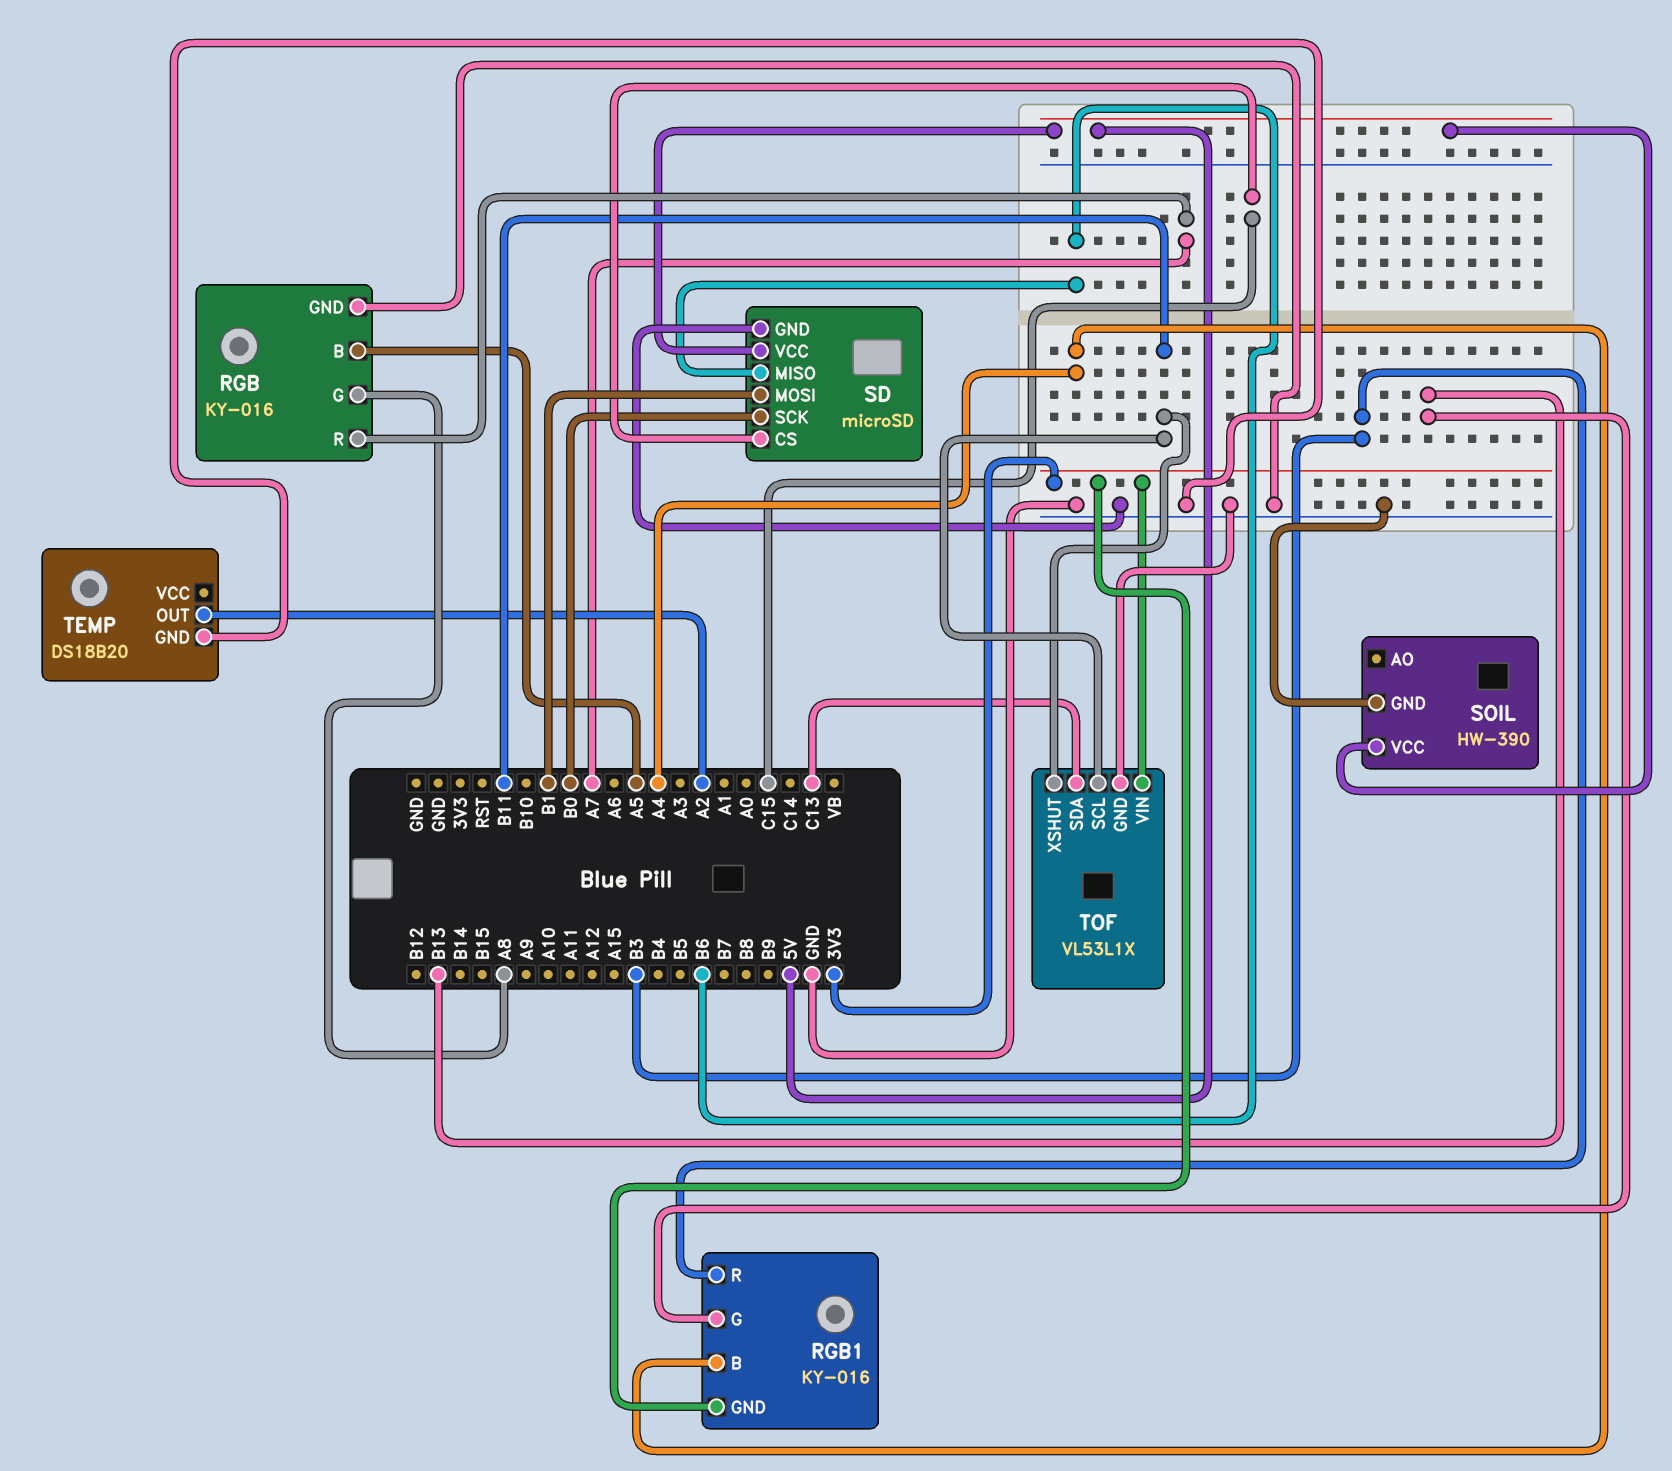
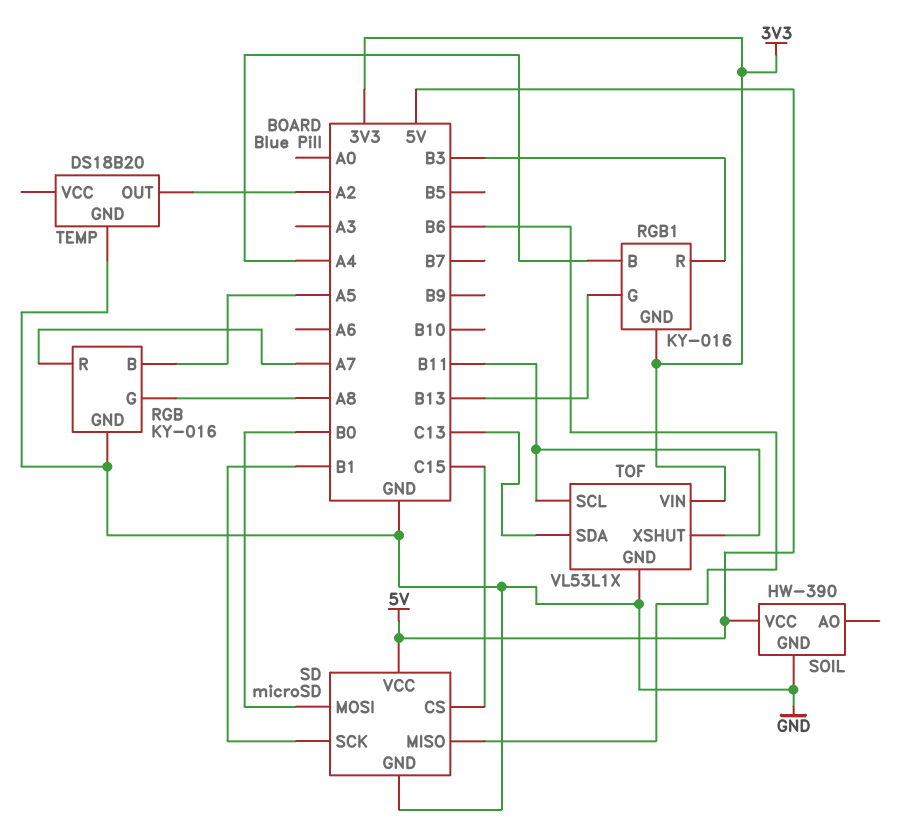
SD pin MOSI: B1 -> B0
SD pin SCK: B0 -> B1

